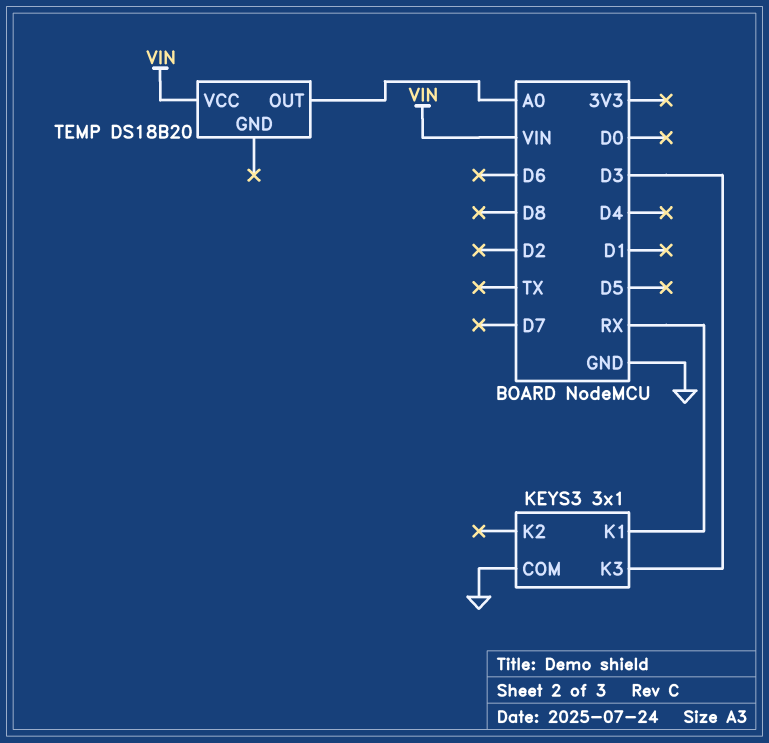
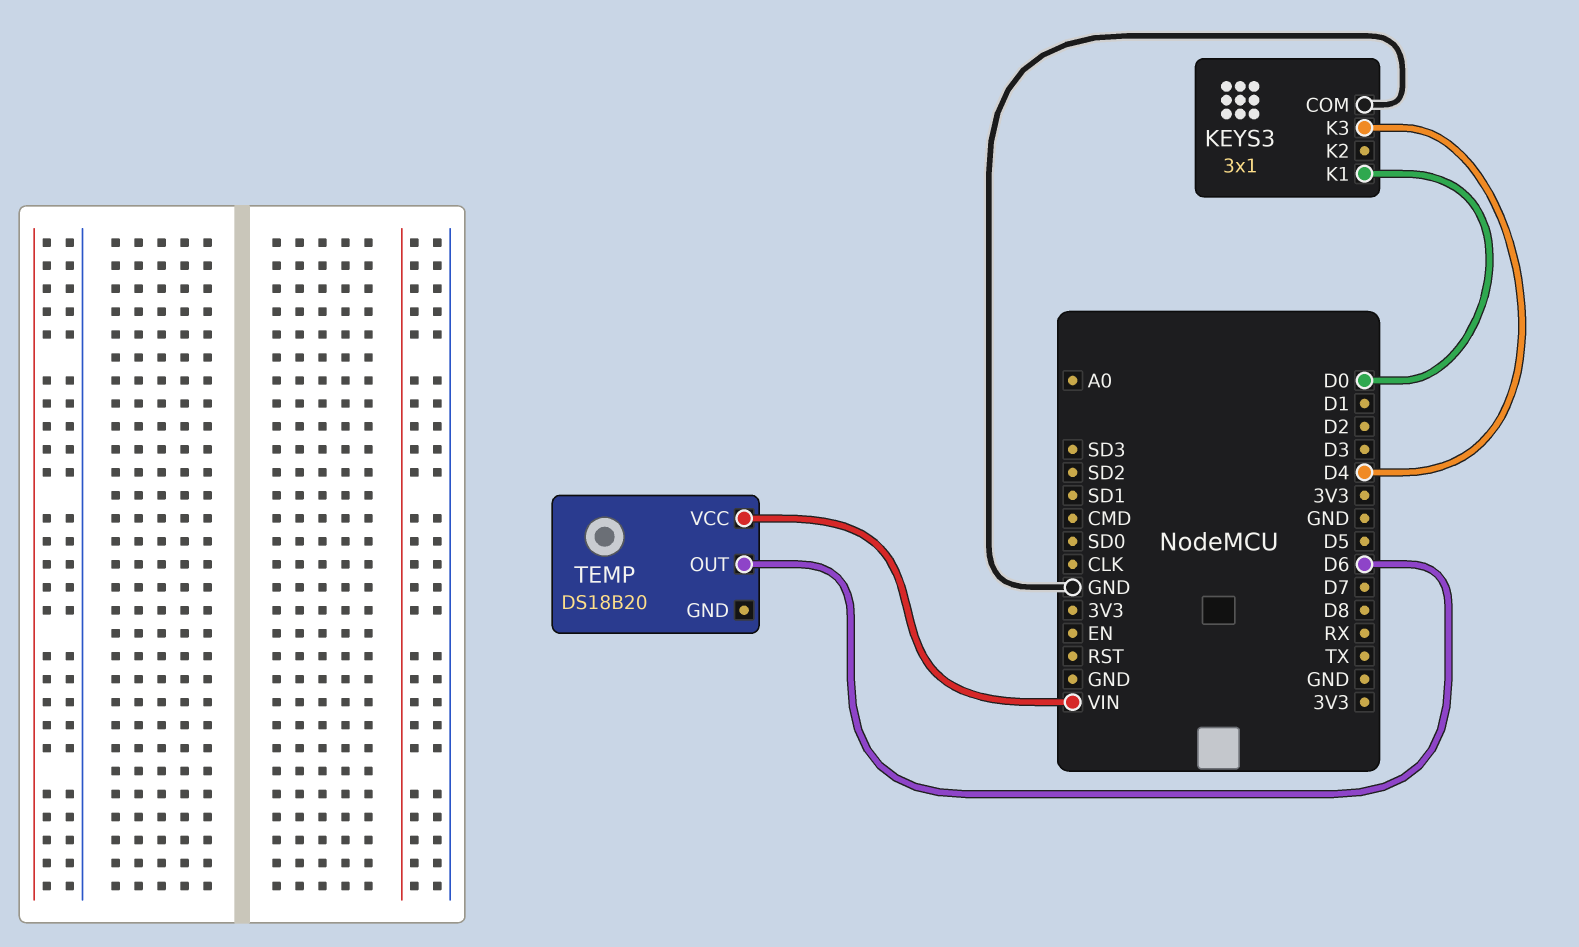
KEYS3 pin K1: RX -> D0
KEYS3 pin K3: D3 -> D4
TEMP pin OUT: A0 -> D6

